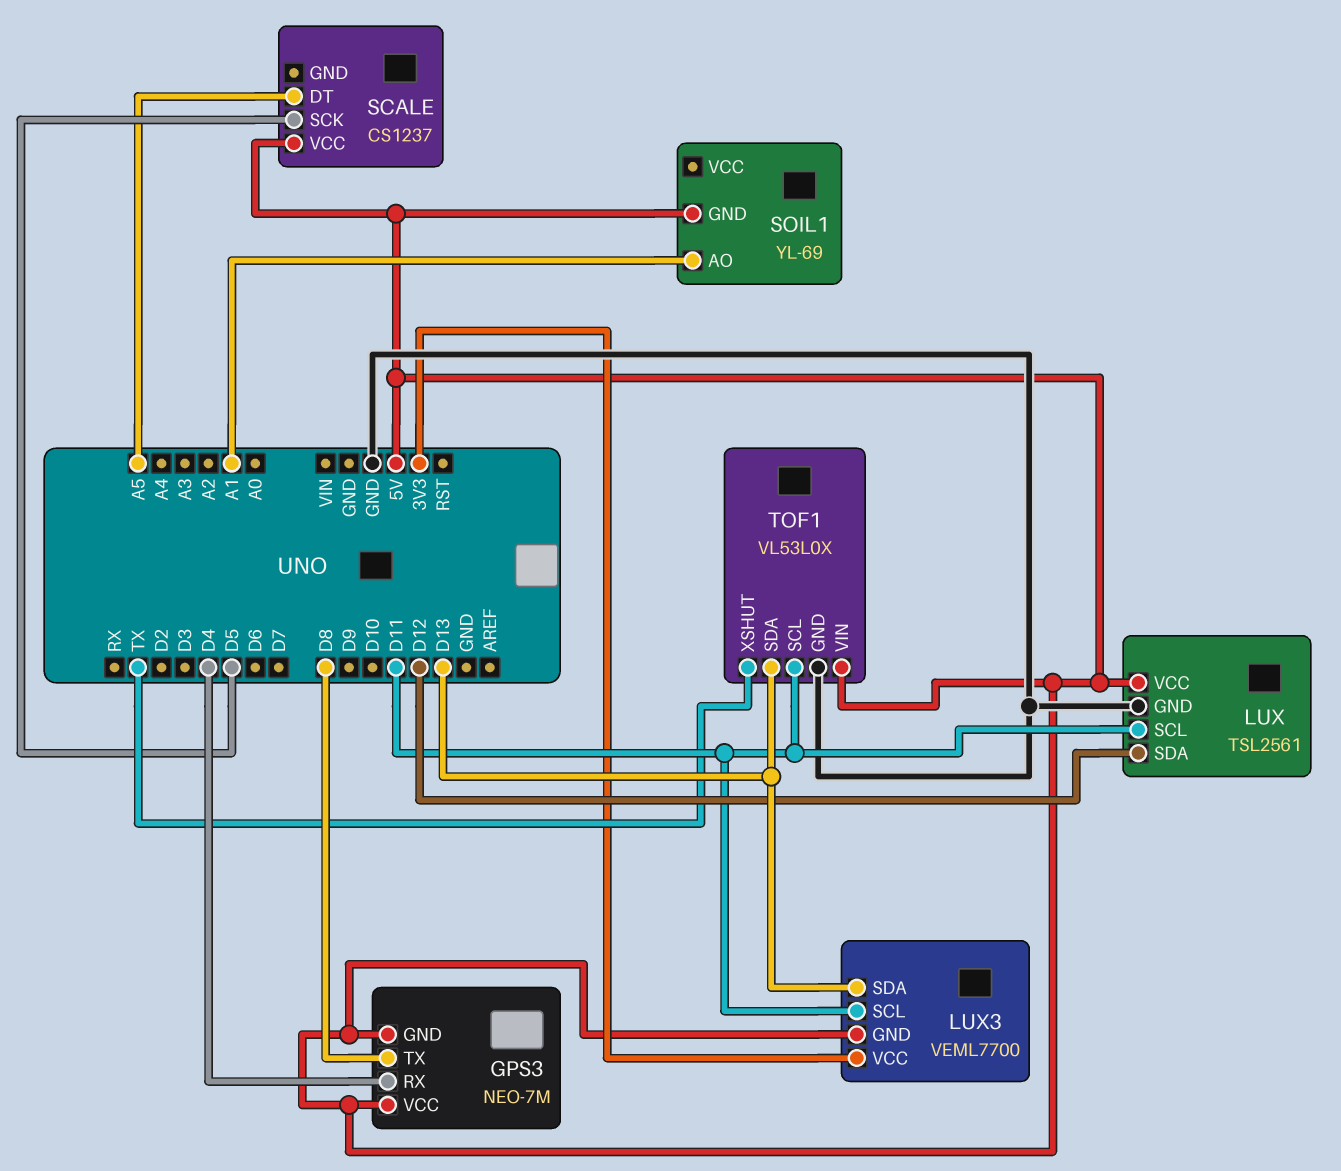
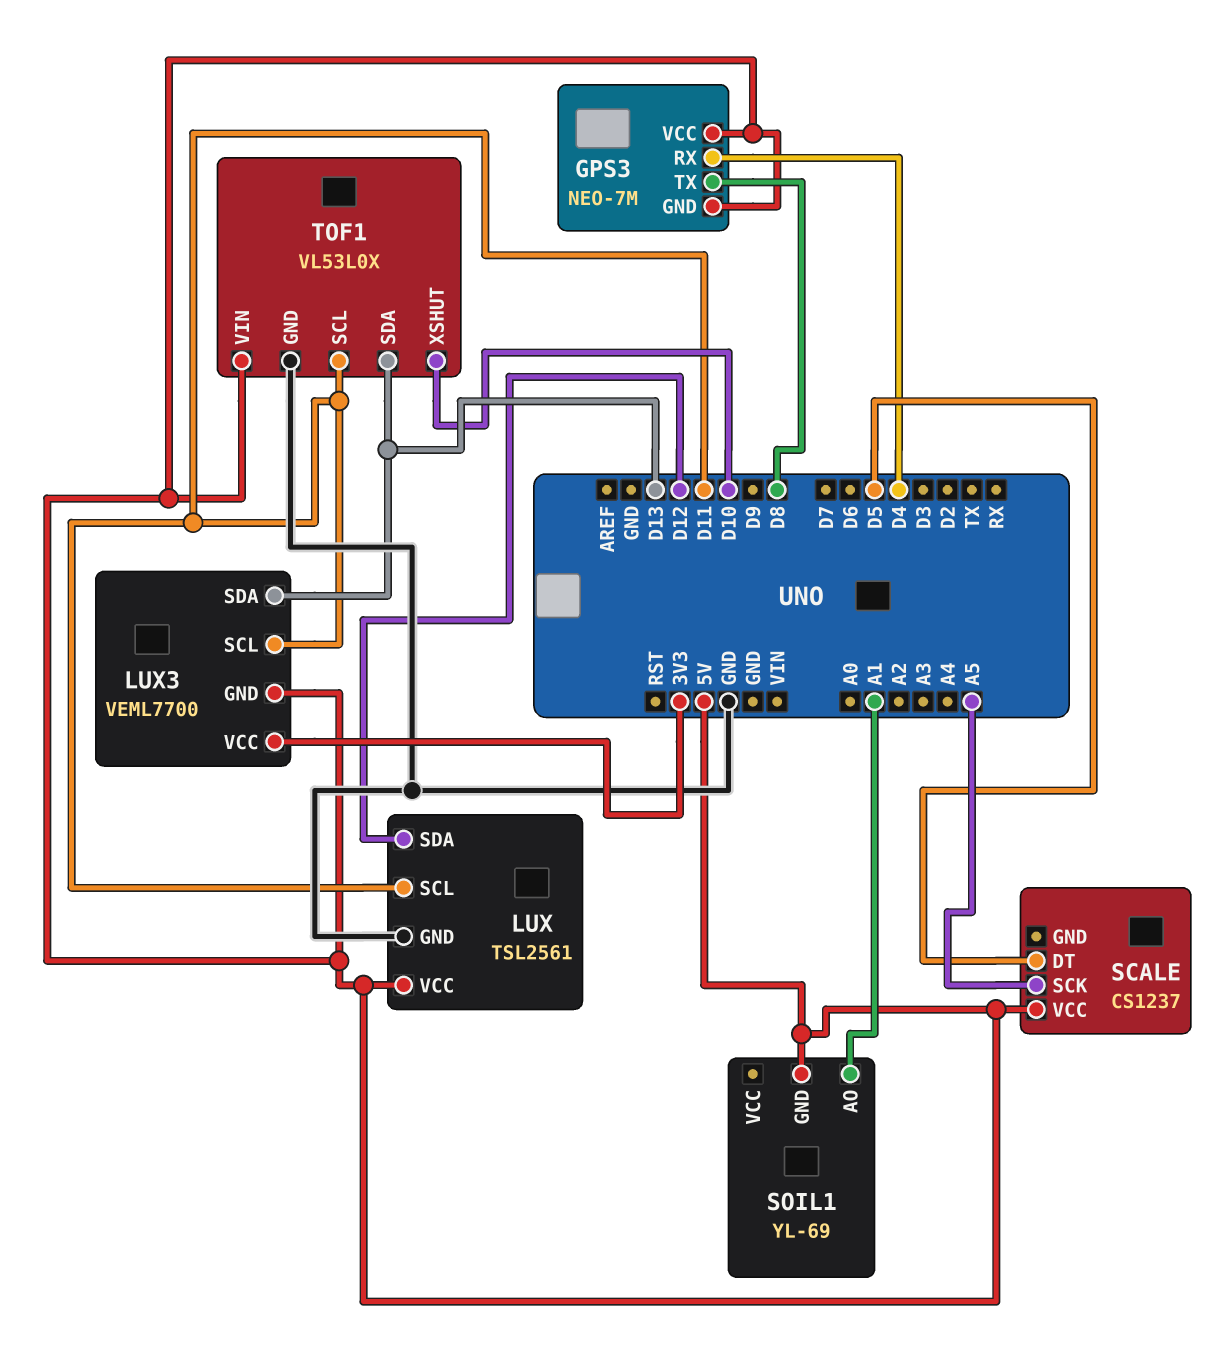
SCALE pin DT: A5 -> D5
SCALE pin SCK: D5 -> A5
TOF1 pin XSHUT: TX -> D10

